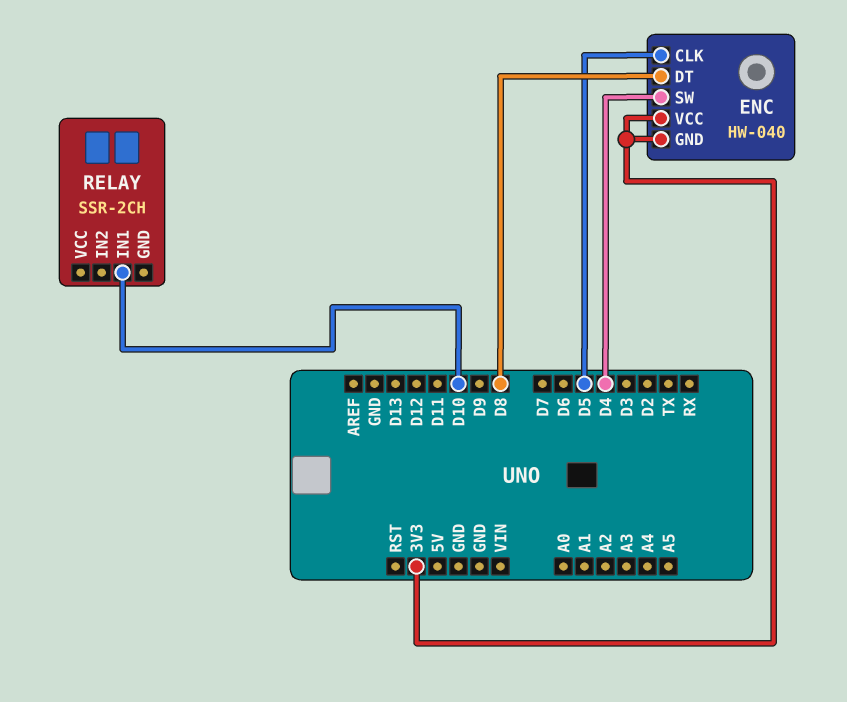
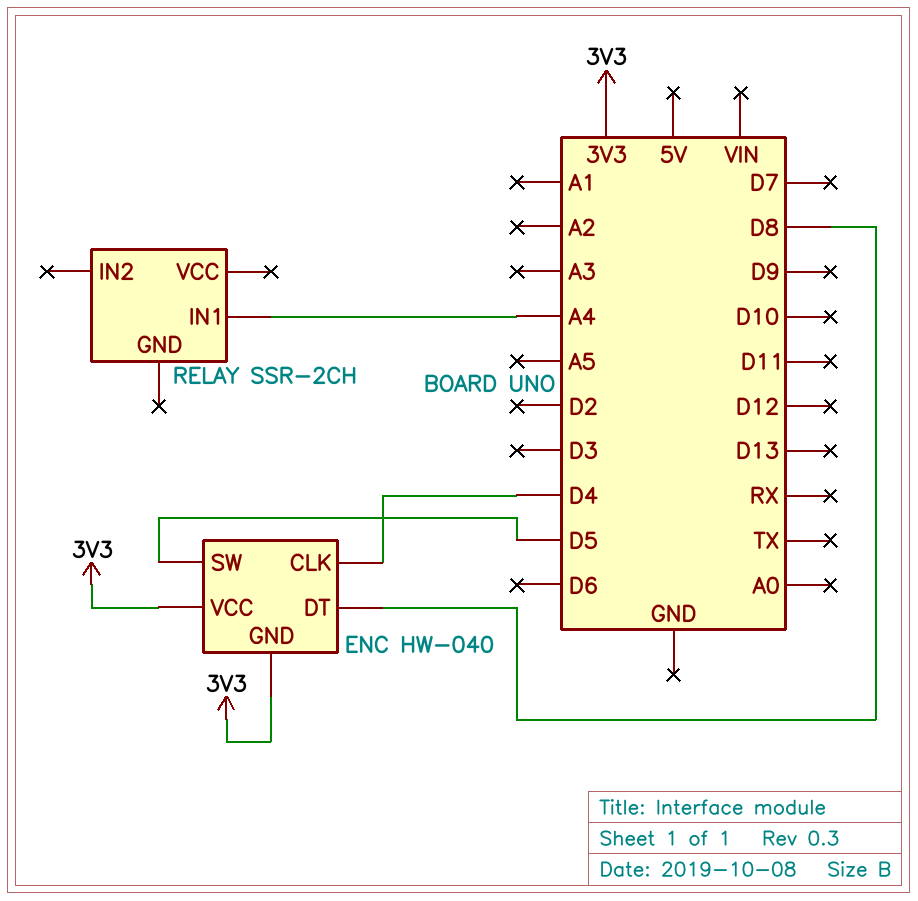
ENC pin CLK: D5 -> D4
ENC pin SW: D4 -> D5
RELAY pin IN1: D10 -> A4

